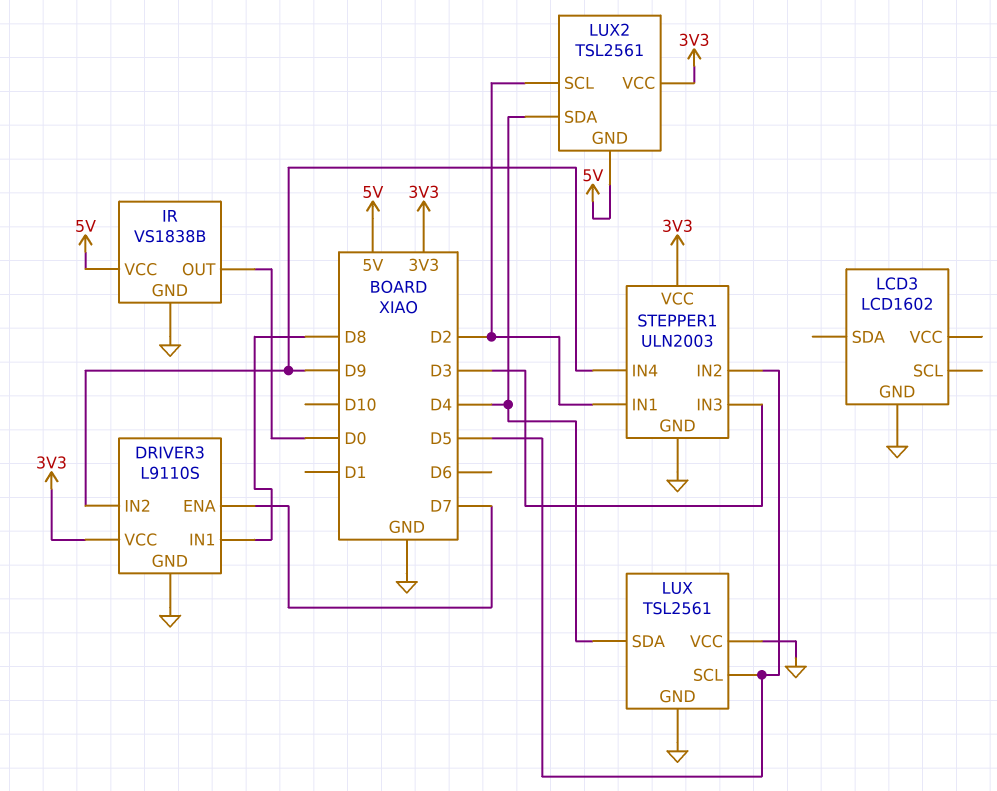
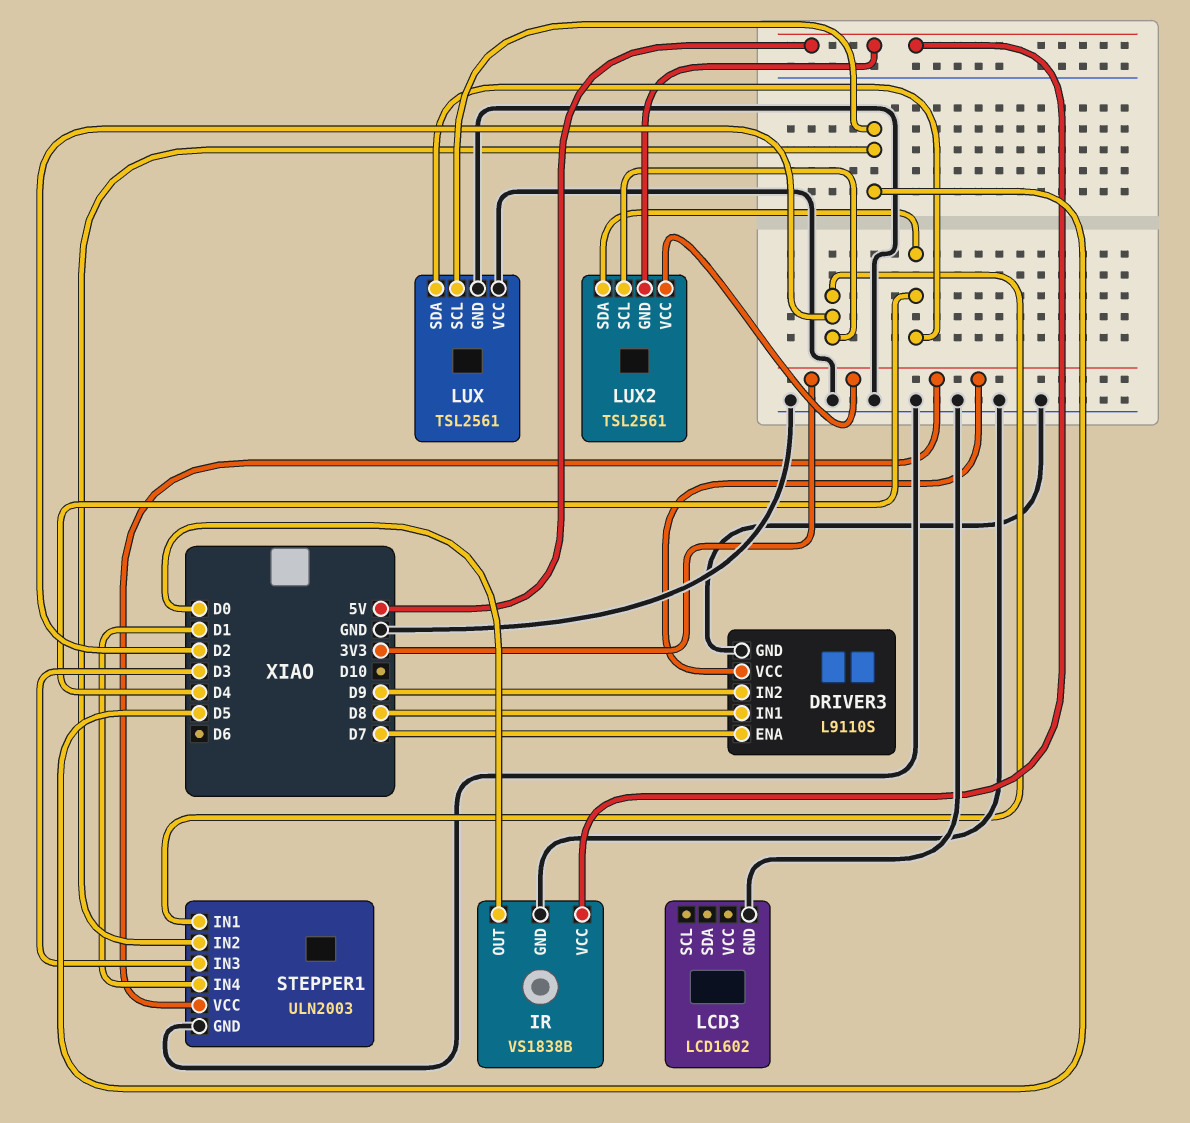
STEPPER1 pin IN4: D9 -> D1

